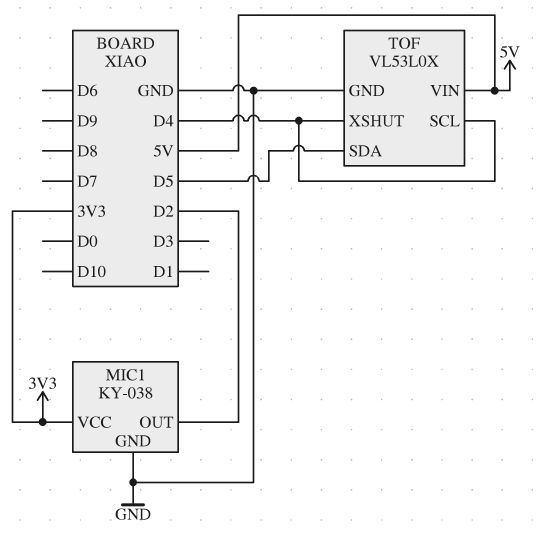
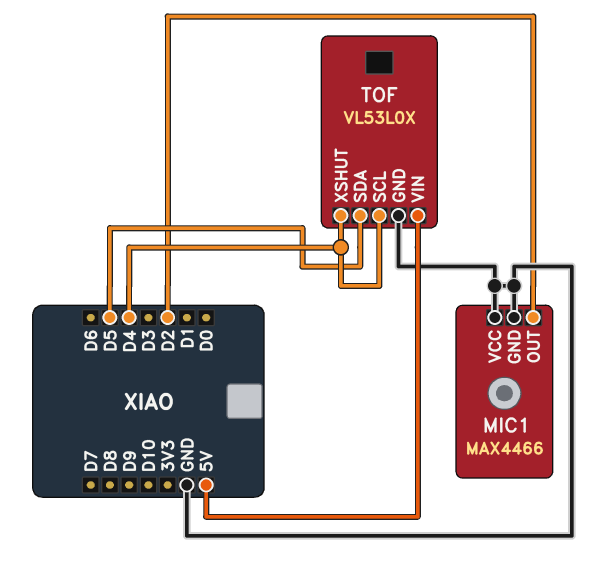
MIC1: KY-038 -> MAX4466
MIC1 pin VCC: 3V3 -> GND

